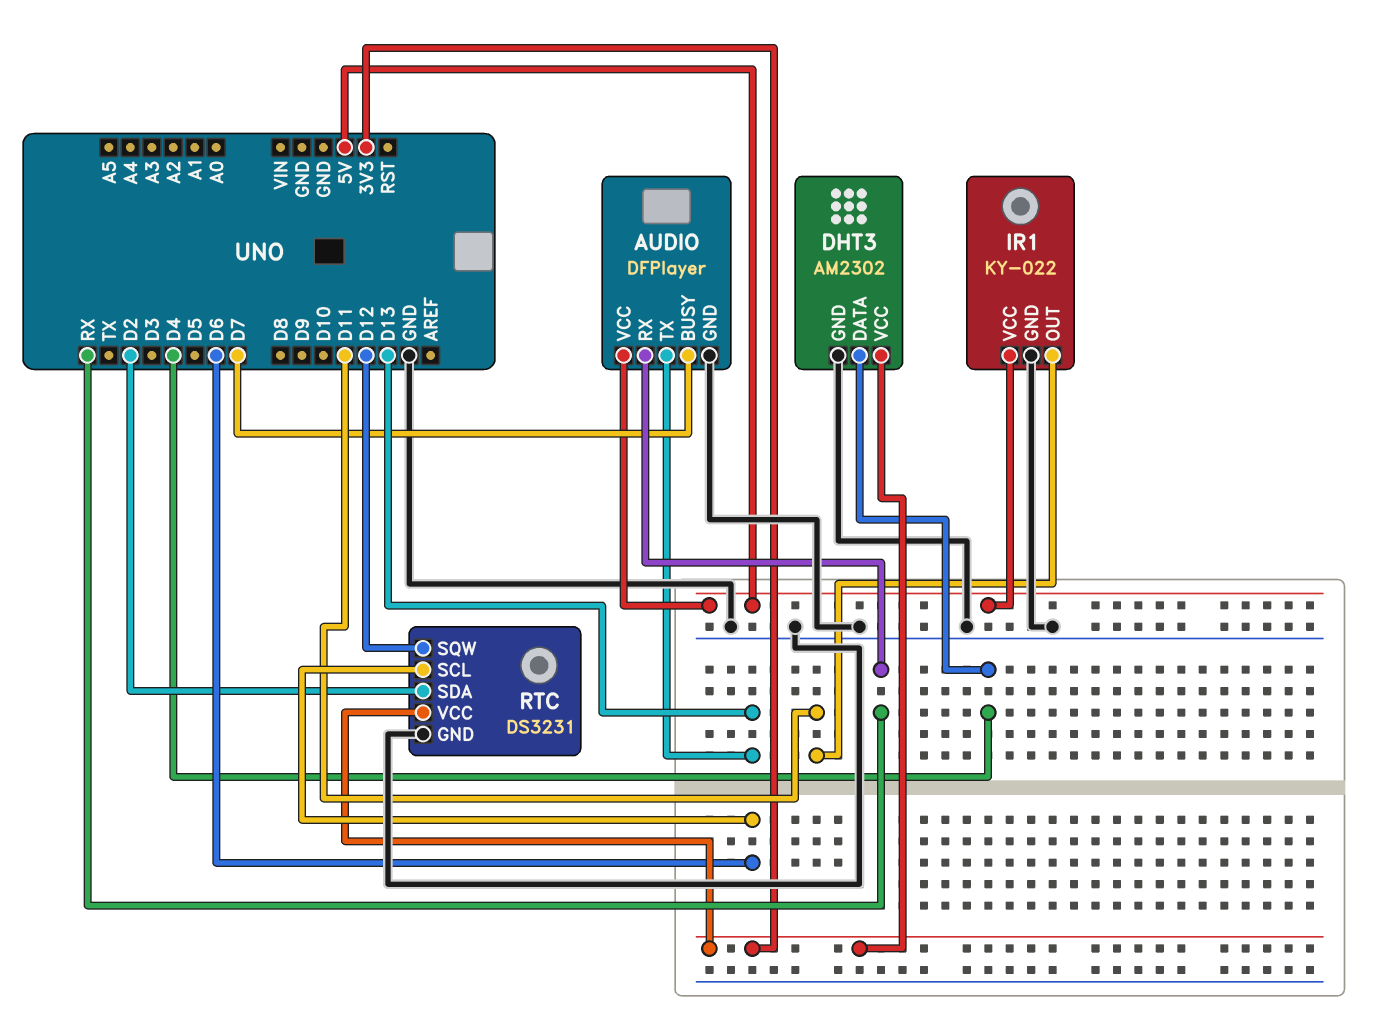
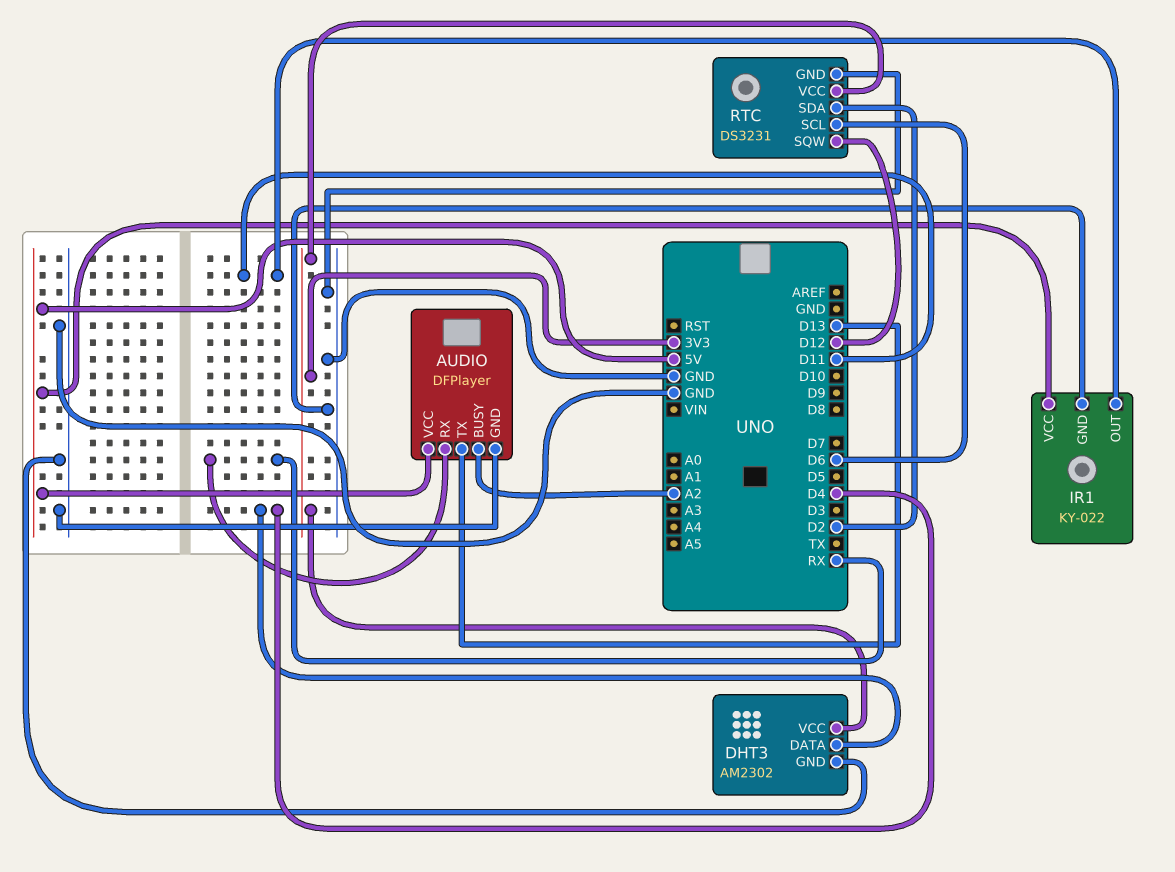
AUDIO pin BUSY: D7 -> A2

